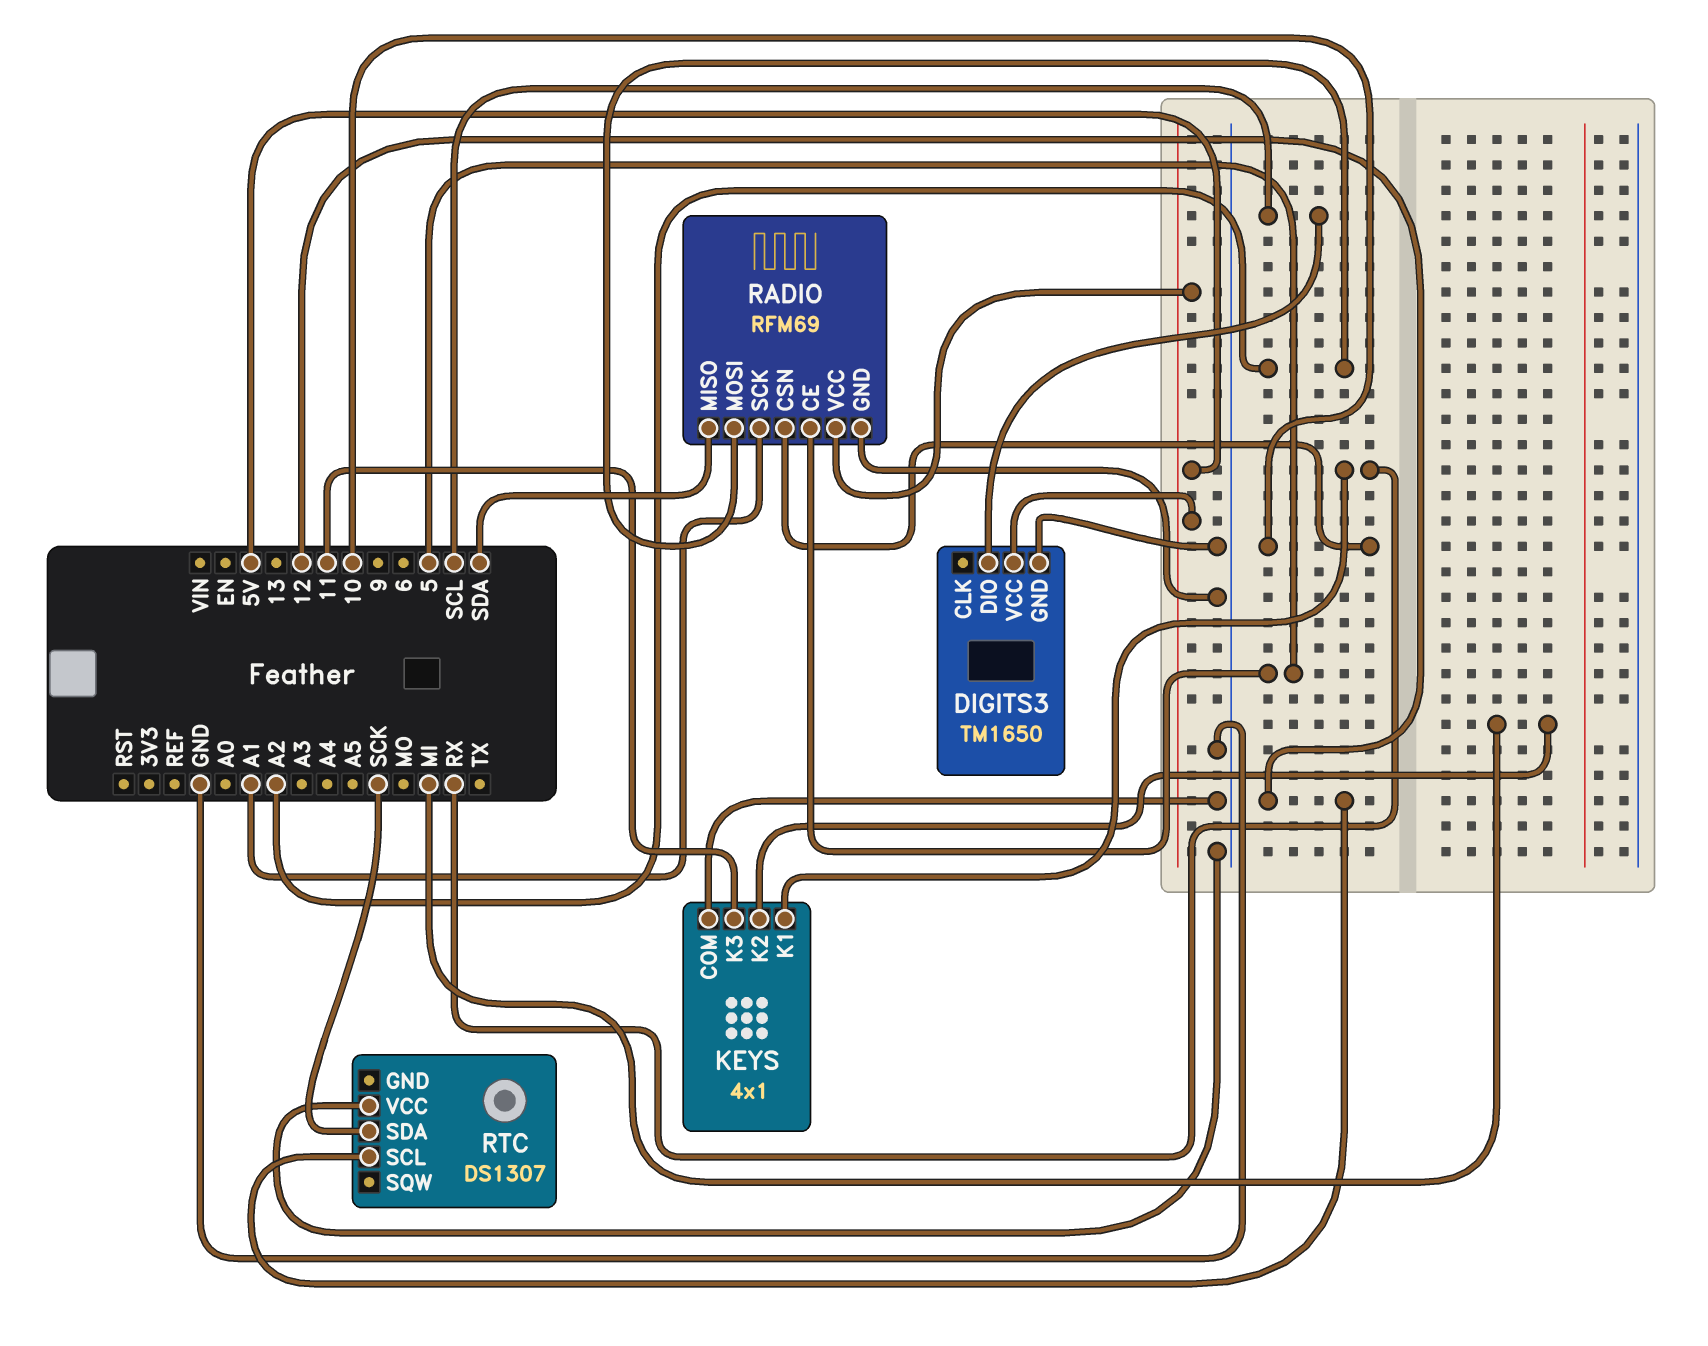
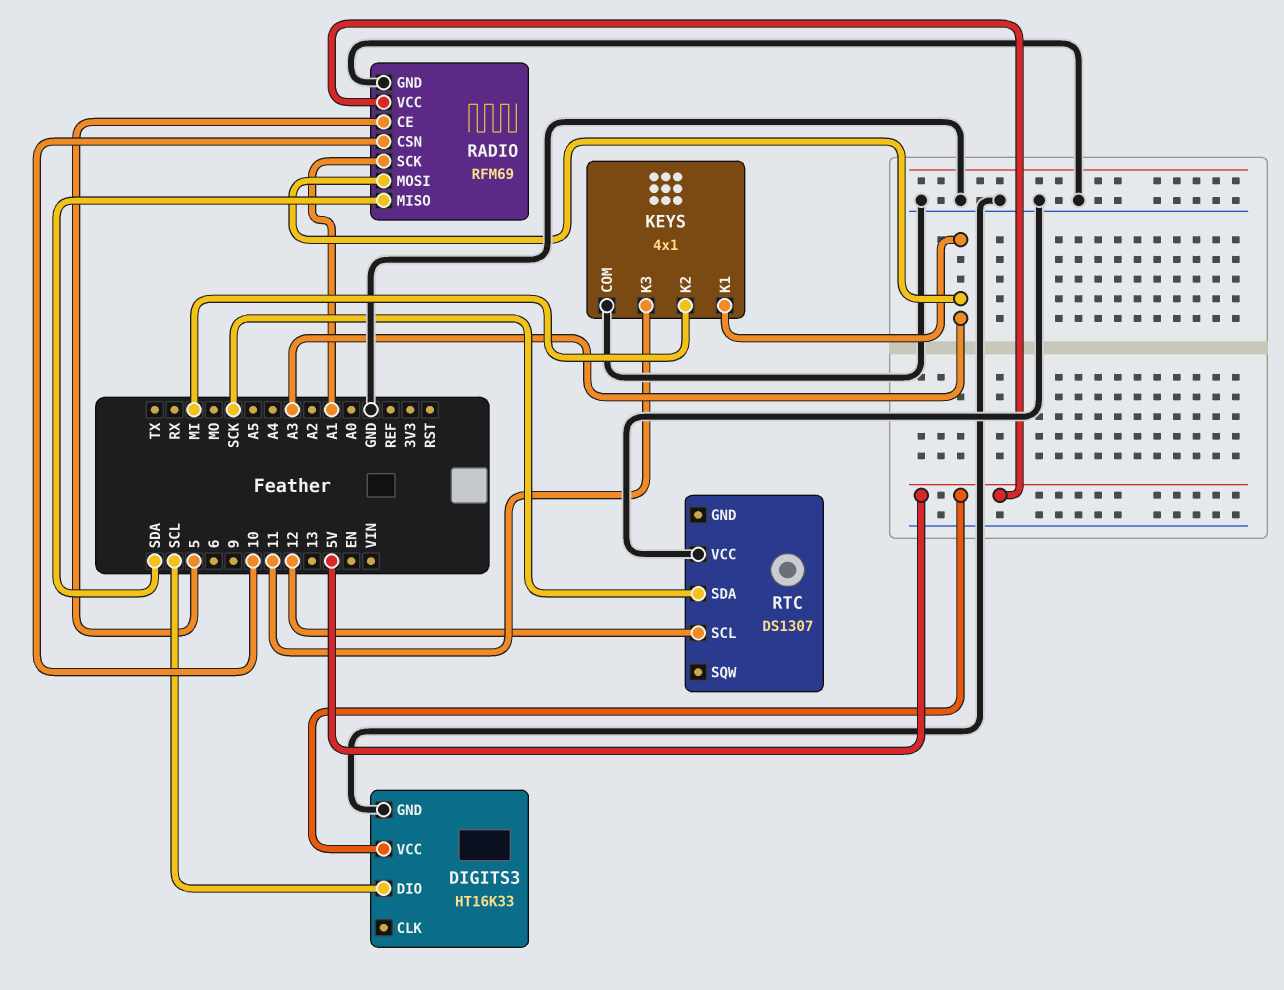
DIGITS3: TM1650 -> HT16K33
KEYS pin K1: RX -> A3
RADIO pin MOSI: A2 -> A3

